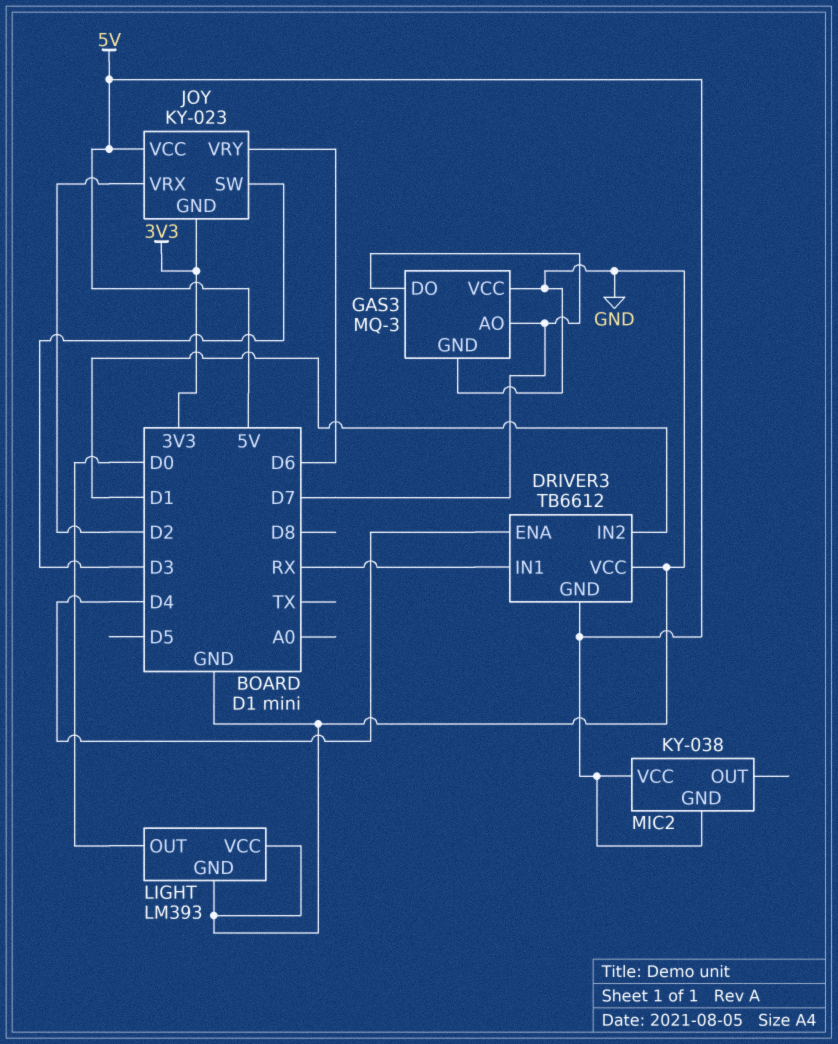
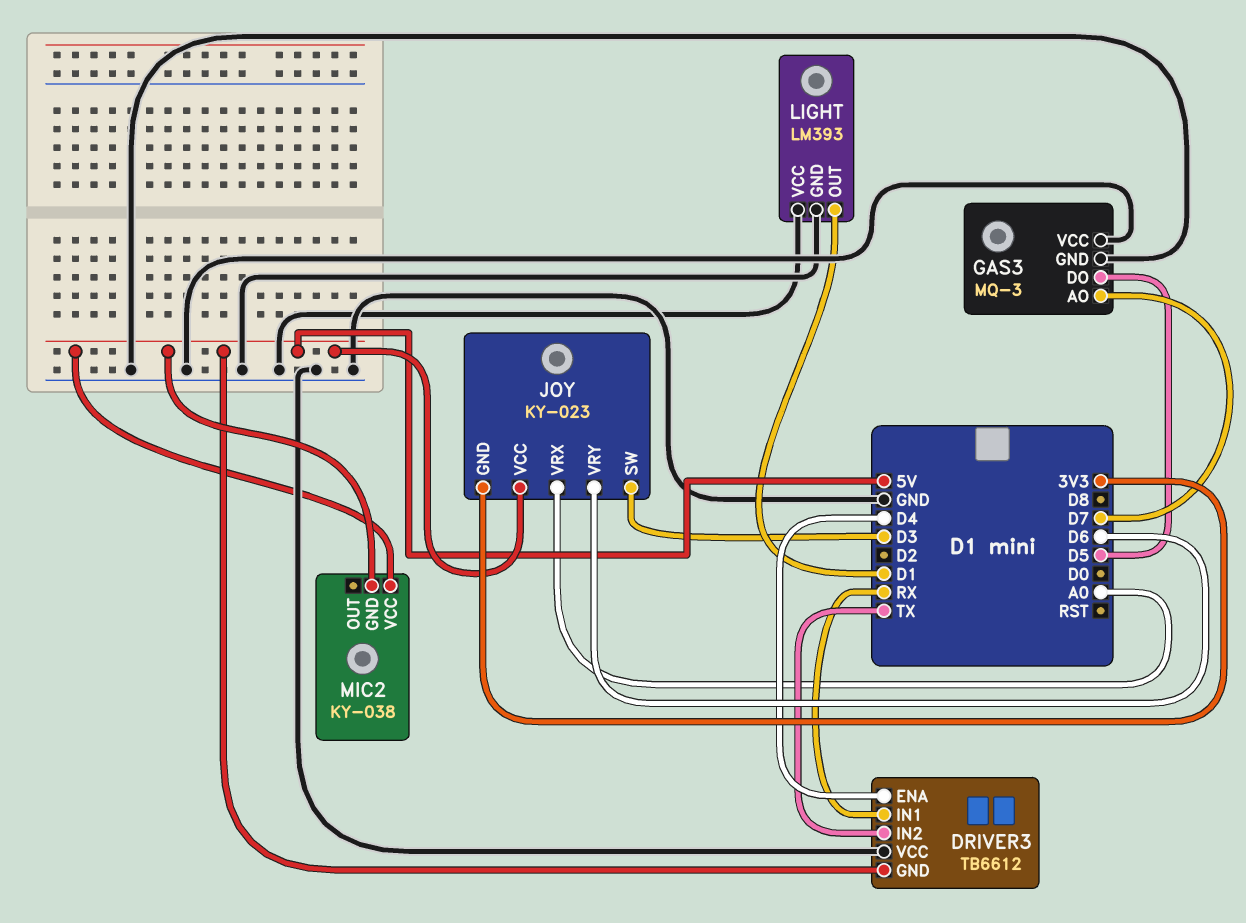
DRIVER3 pin IN2: D1 -> TX
GAS3 pin DO: D7 -> D5
JOY pin VRX: D2 -> A0
LIGHT pin OUT: D0 -> D1

